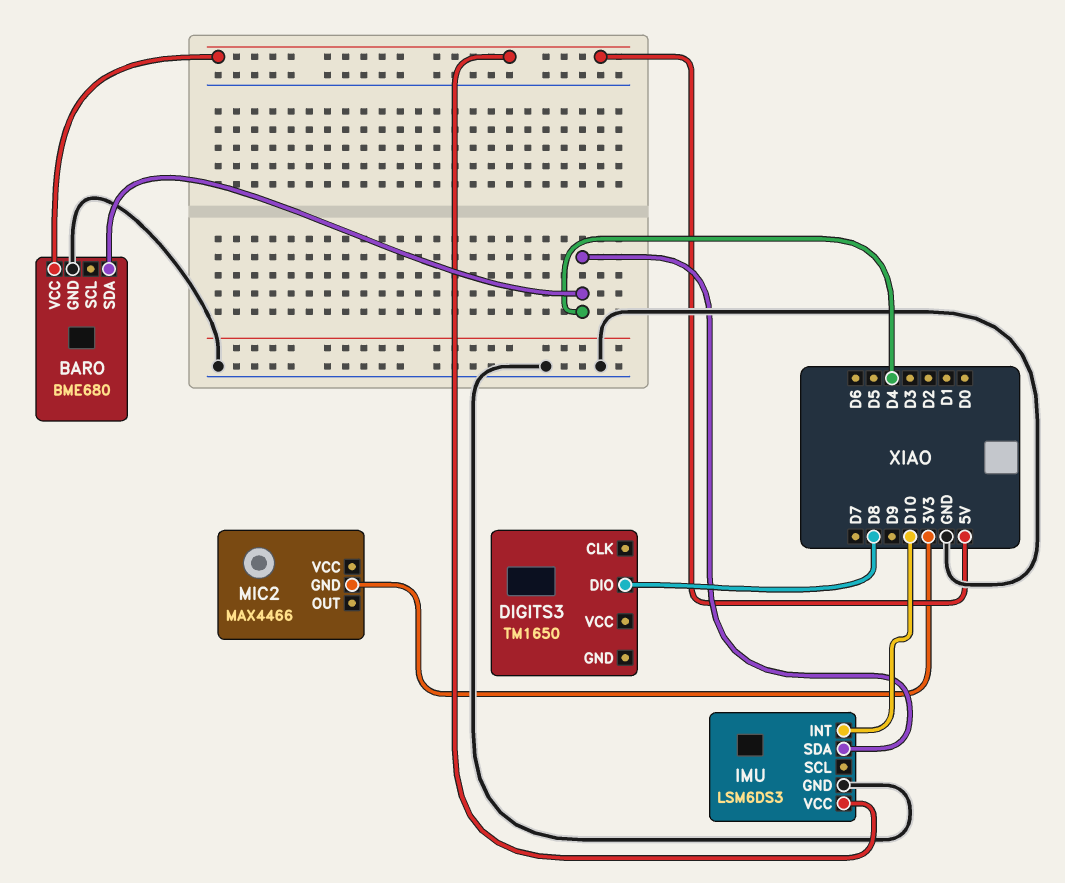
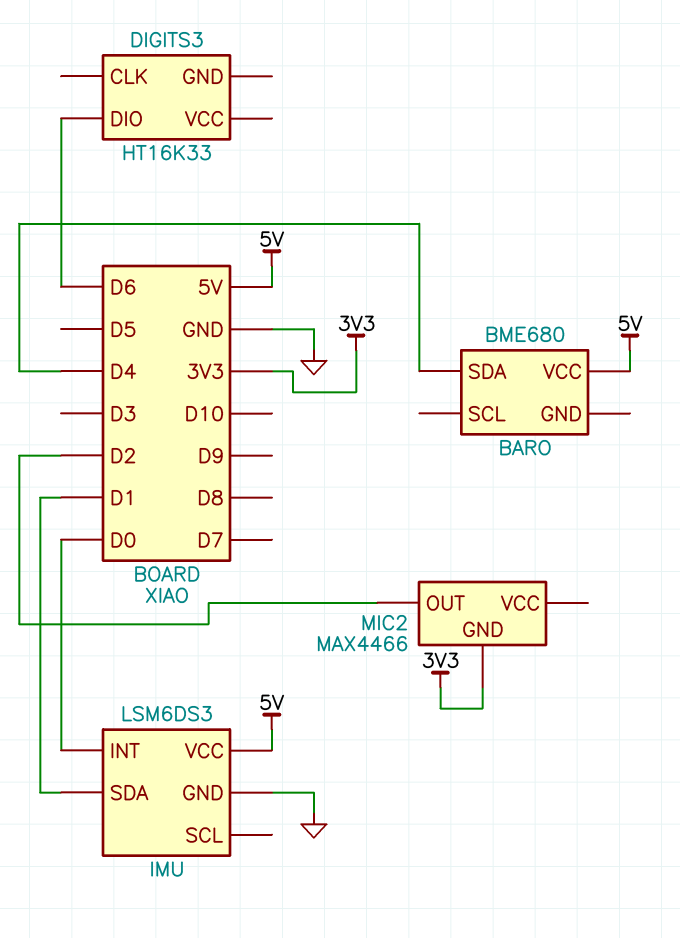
BARO pin GND: GND -> none
DIGITS3: TM1650 -> HT16K33
DIGITS3 pin DIO: D8 -> D6
IMU pin INT: D10 -> D0
IMU pin SDA: D4 -> D1
MIC2 pin OUT: none -> D2

